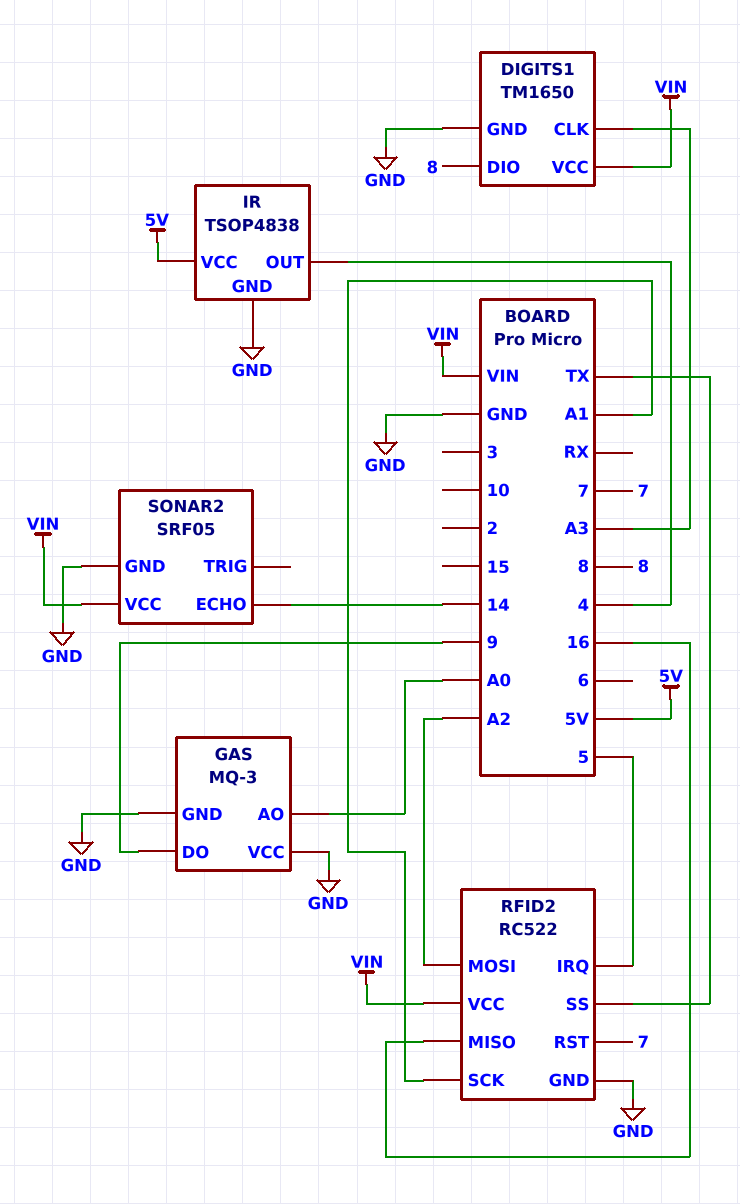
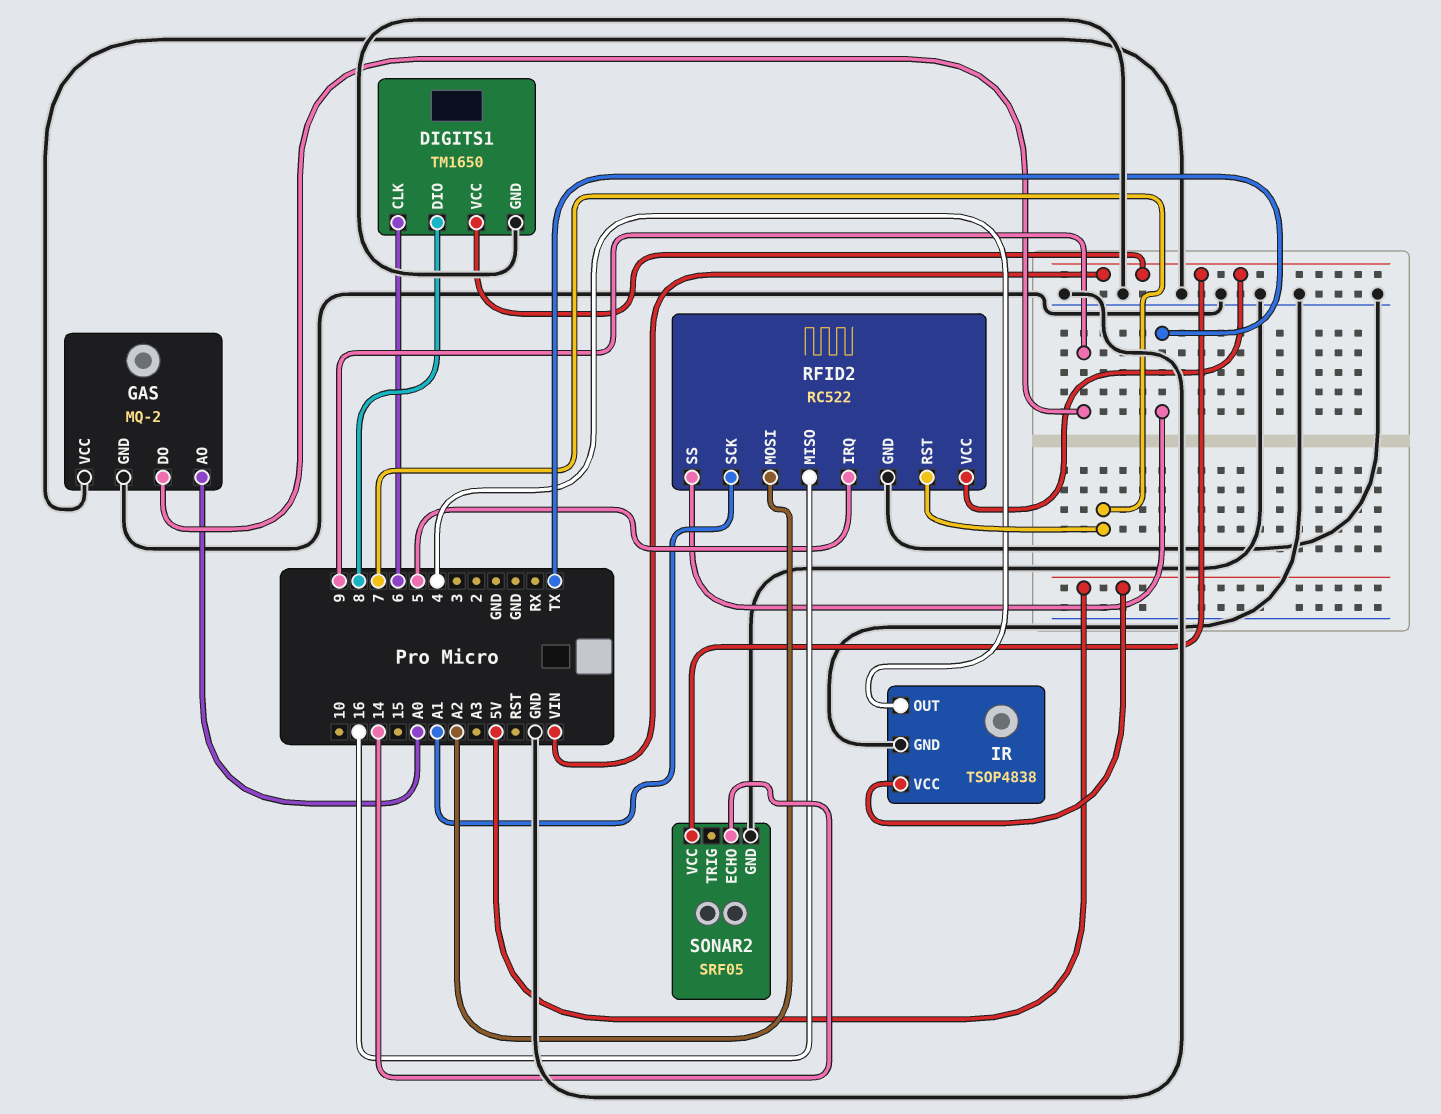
DIGITS1 pin CLK: A3 -> 6
GAS: MQ-3 -> MQ-2

